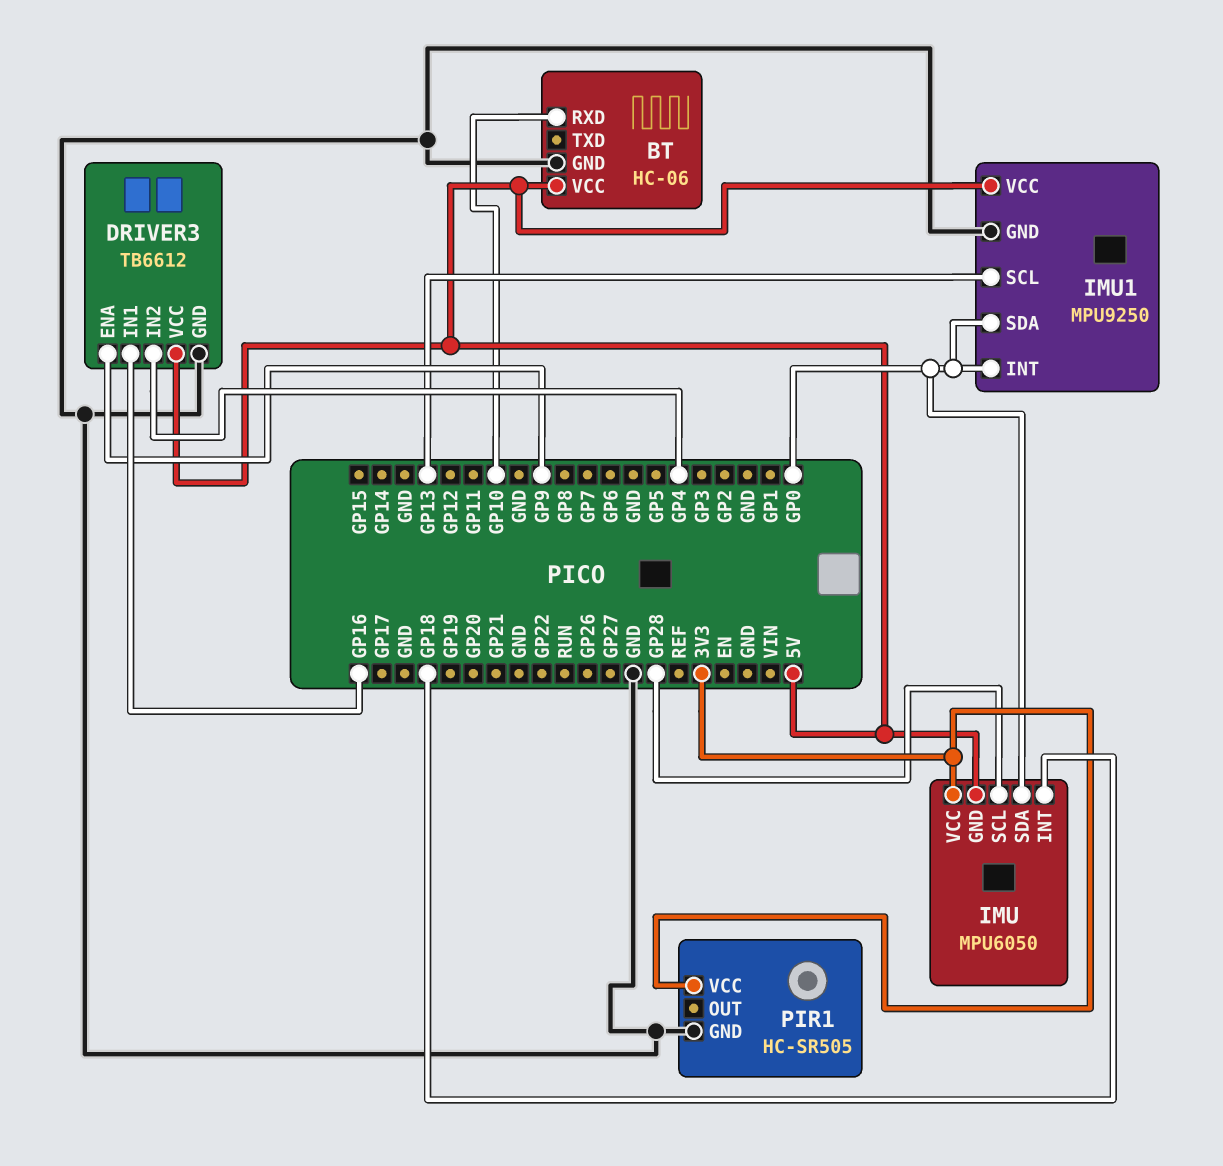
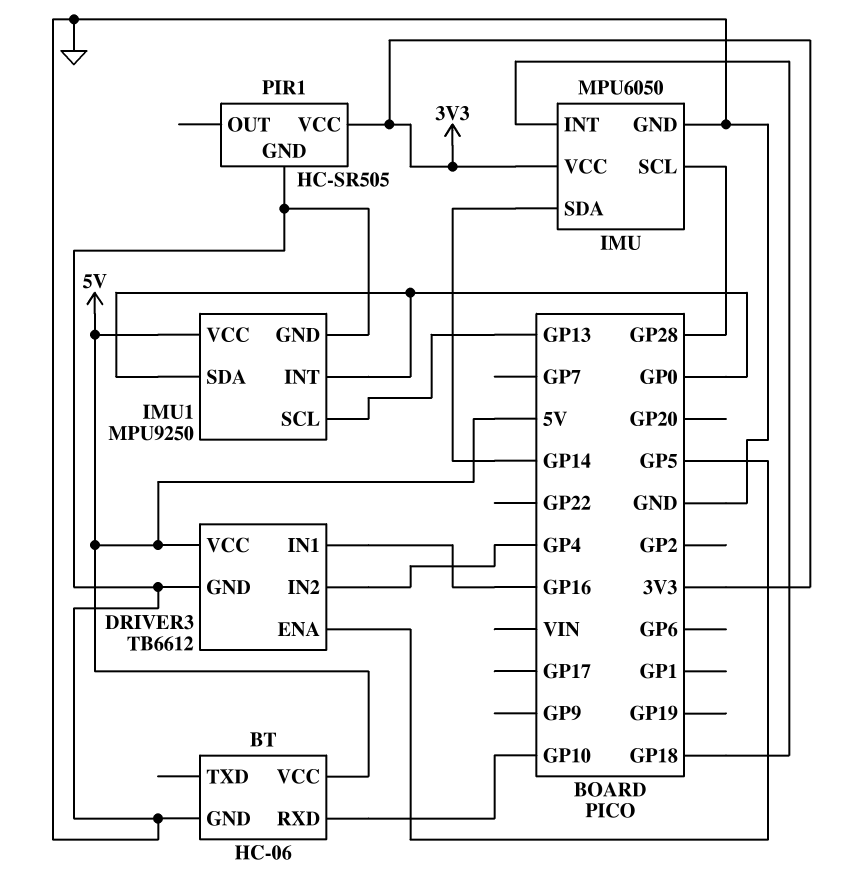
DRIVER3 pin ENA: GP9 -> GP5
IMU pin GND: 5V -> GND
IMU pin SDA: GP0 -> GP14

